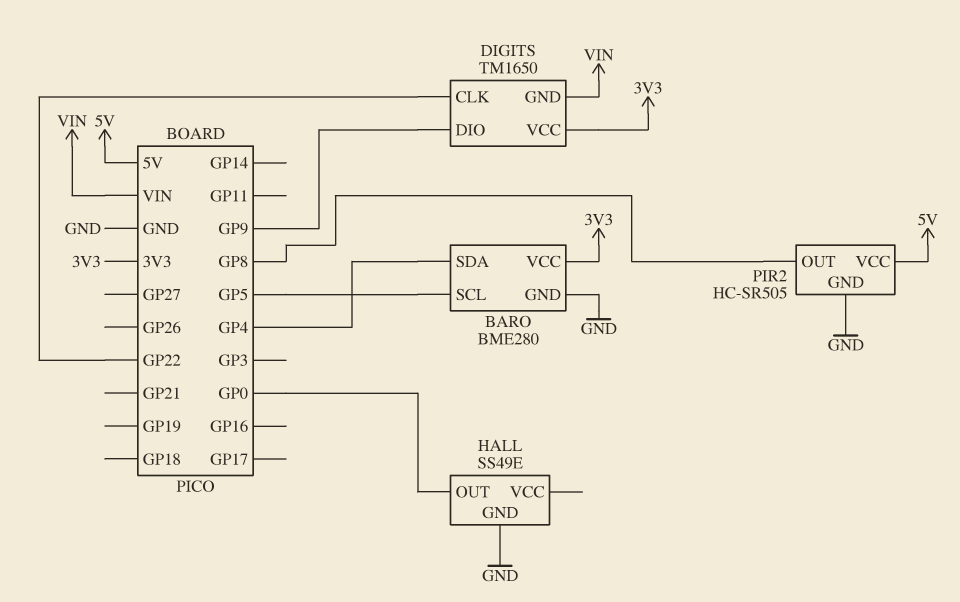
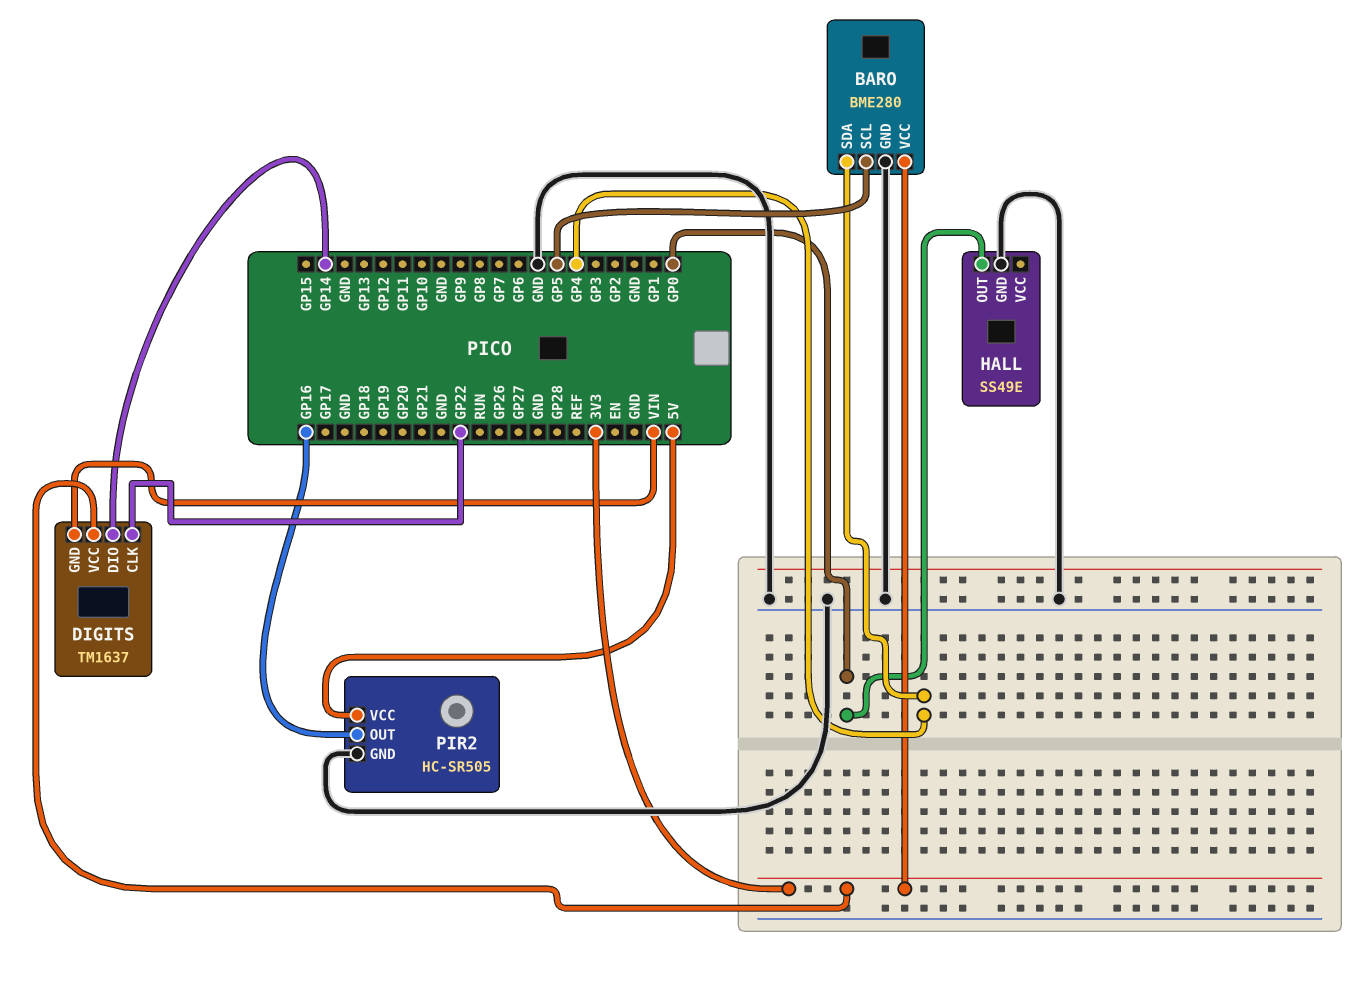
DIGITS: TM1650 -> TM1637
DIGITS pin DIO: GP9 -> GP14
PIR2 pin OUT: GP8 -> GP16

